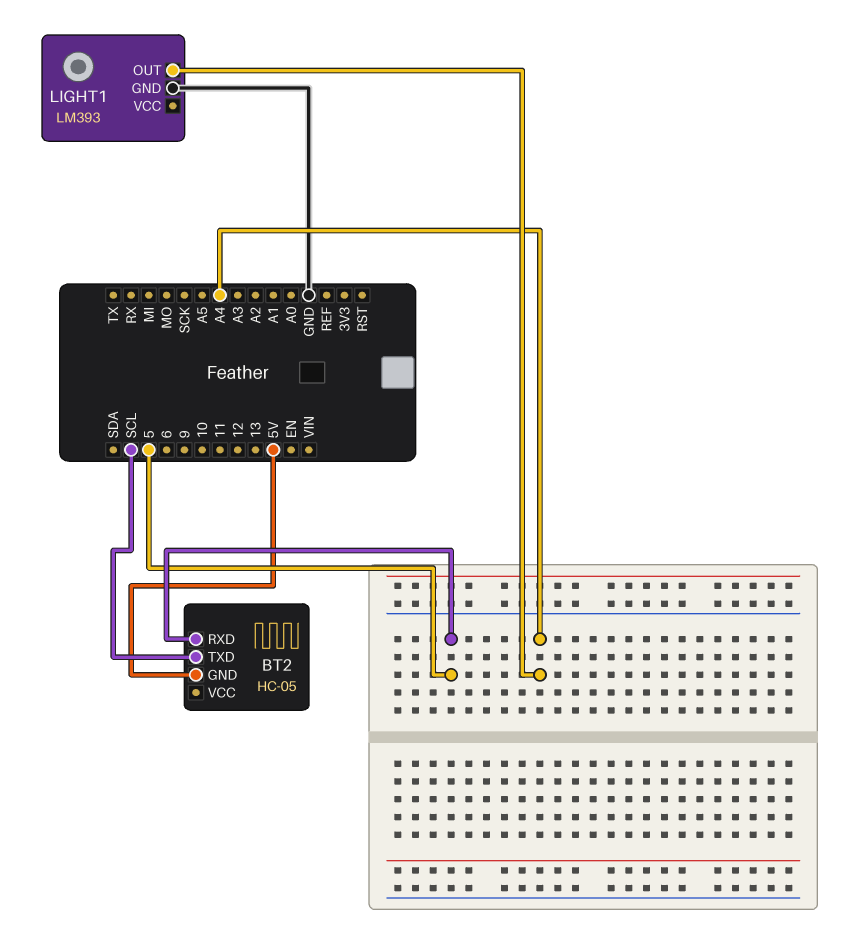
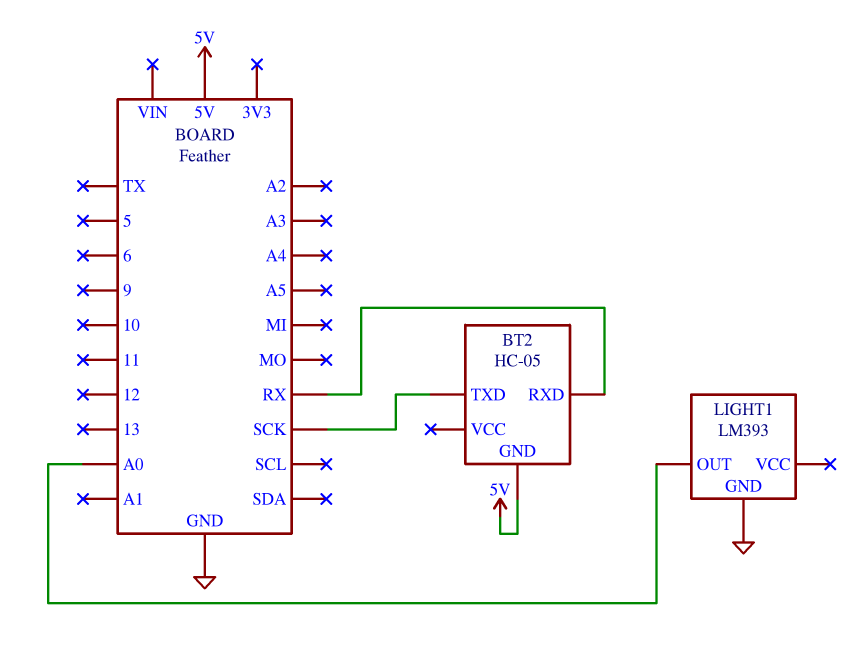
BT2 pin RXD: 5 -> RX
BT2 pin TXD: SCL -> SCK
LIGHT1 pin OUT: A4 -> A0

